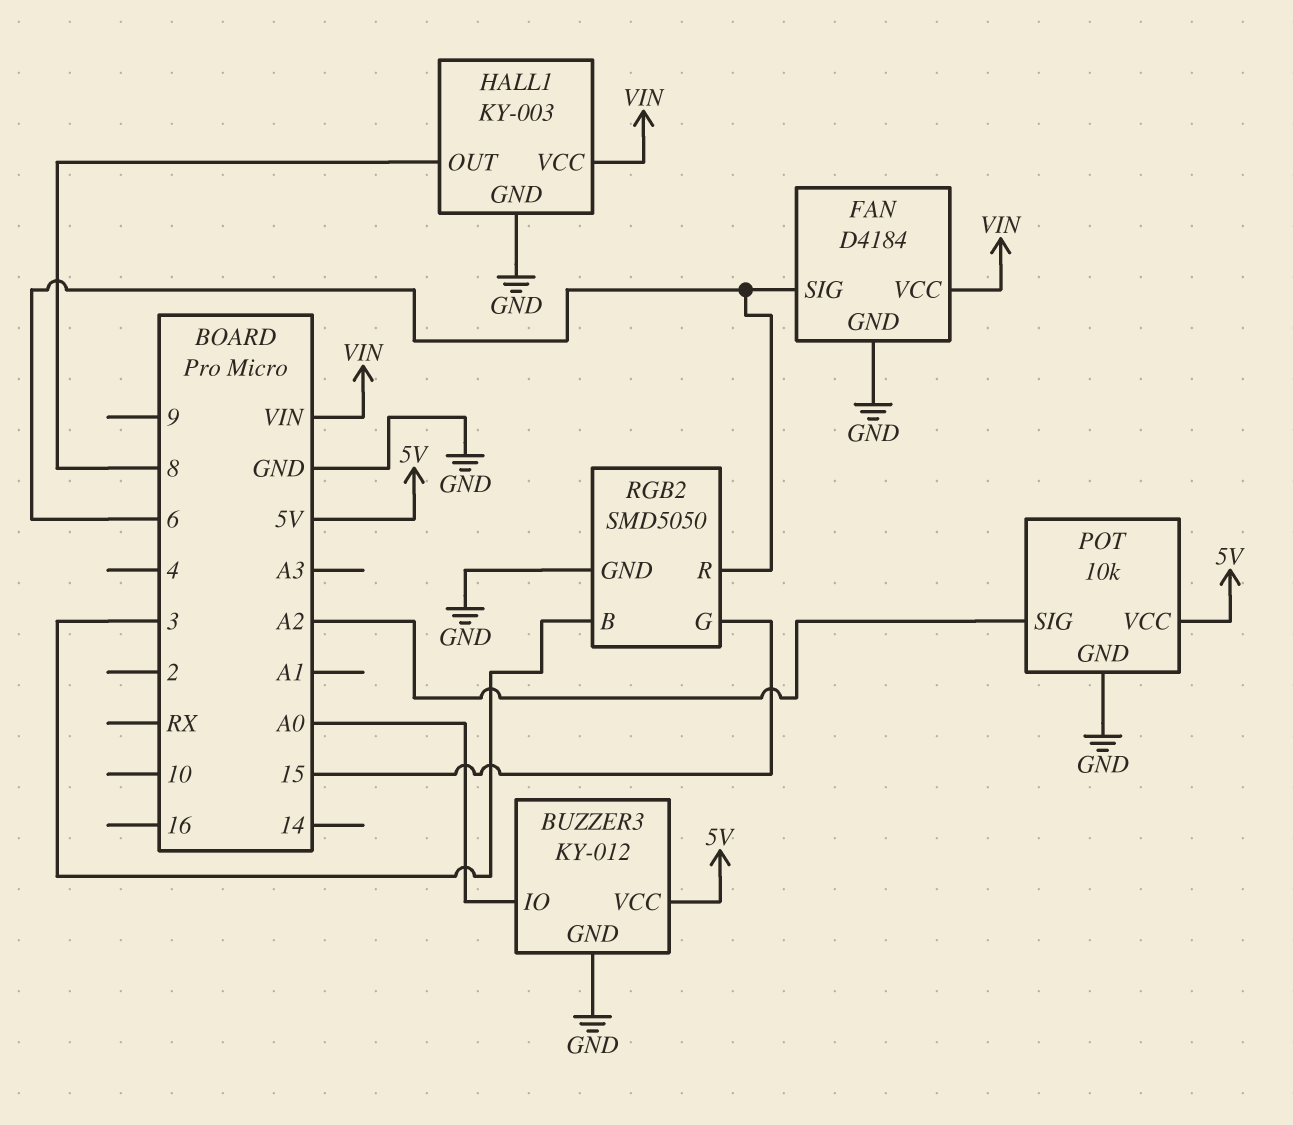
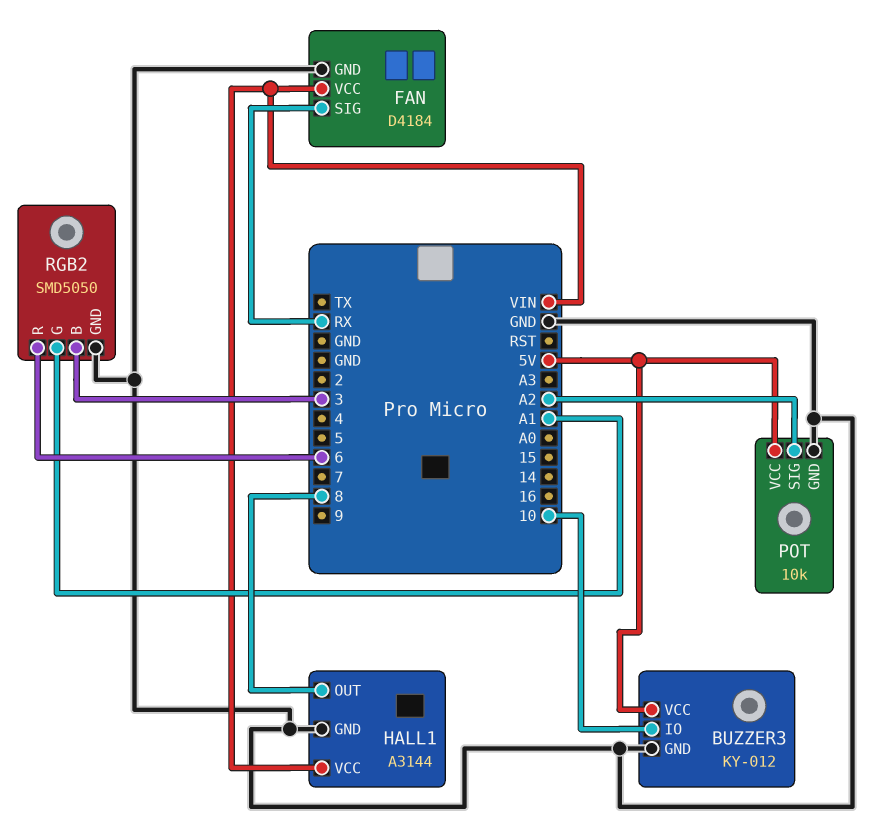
BUZZER3 pin IO: A0 -> 10
FAN pin SIG: 6 -> RX
HALL1: KY-003 -> A3144
RGB2 pin G: 15 -> A1

